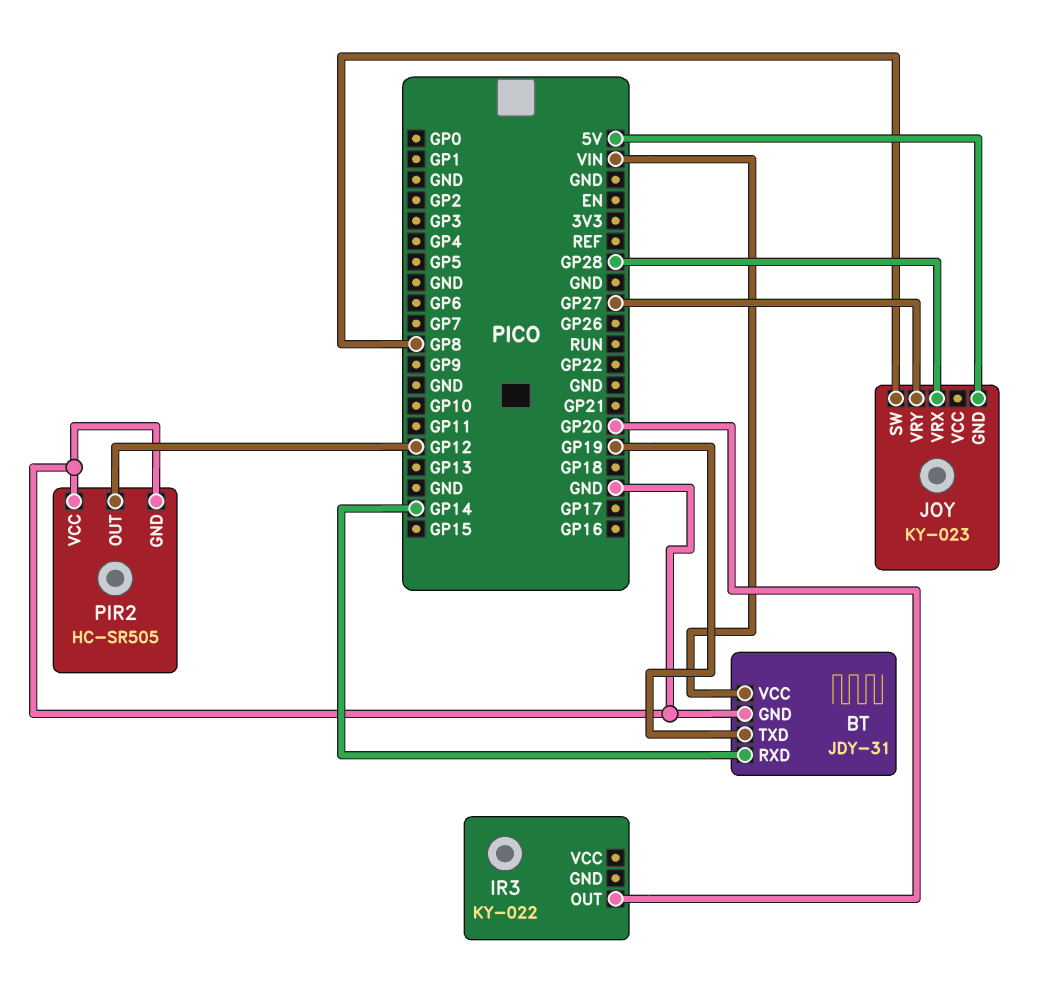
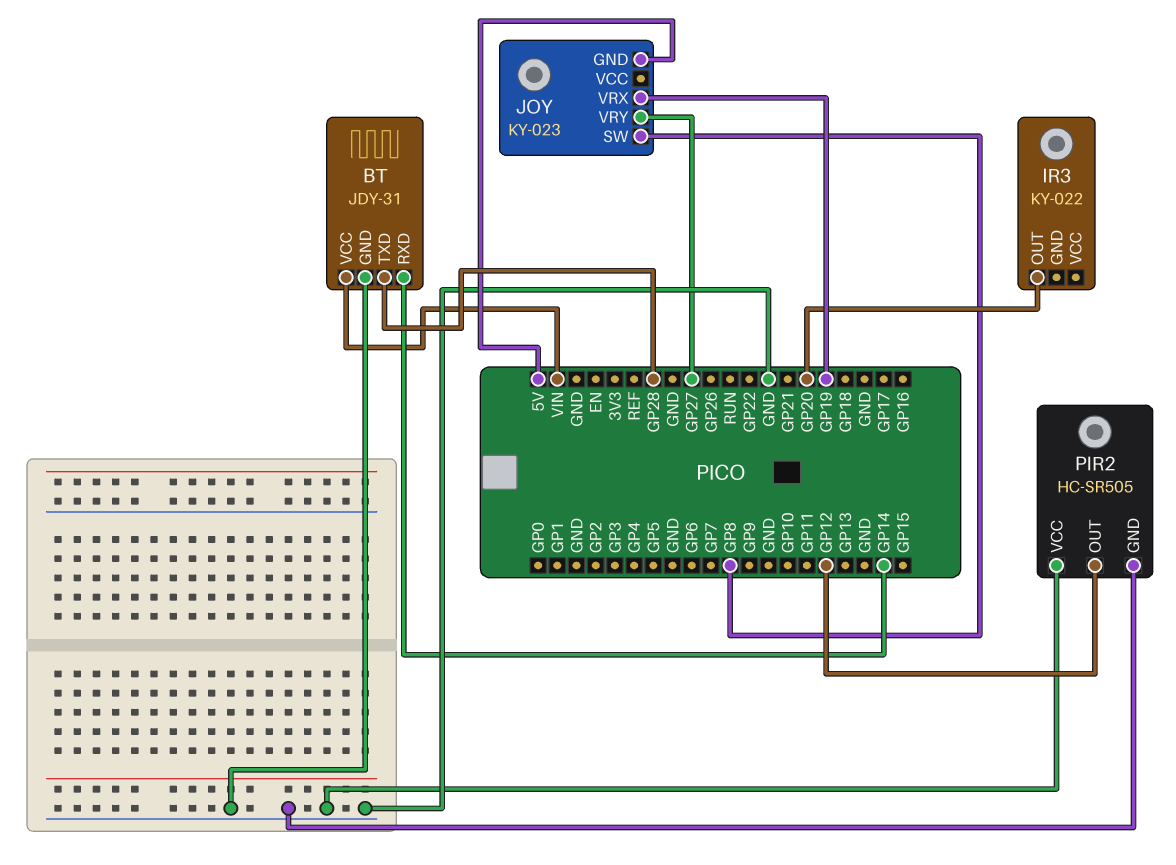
BT pin TXD: GP19 -> GP28
JOY pin VRX: GP28 -> GP19

